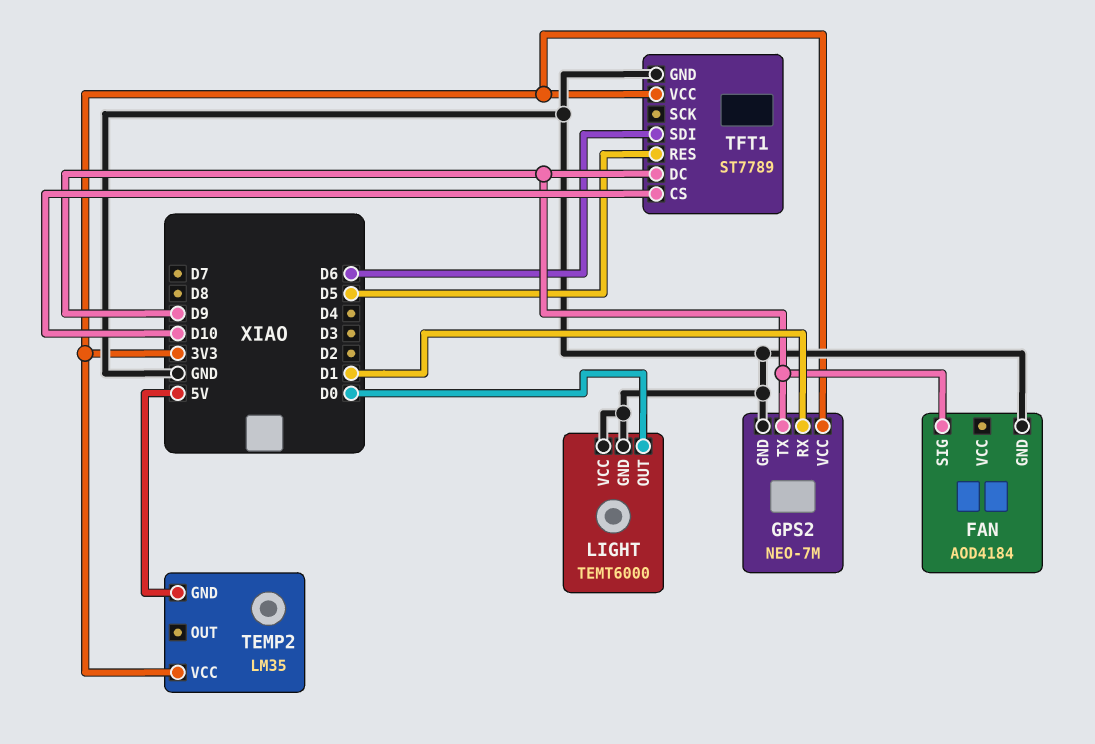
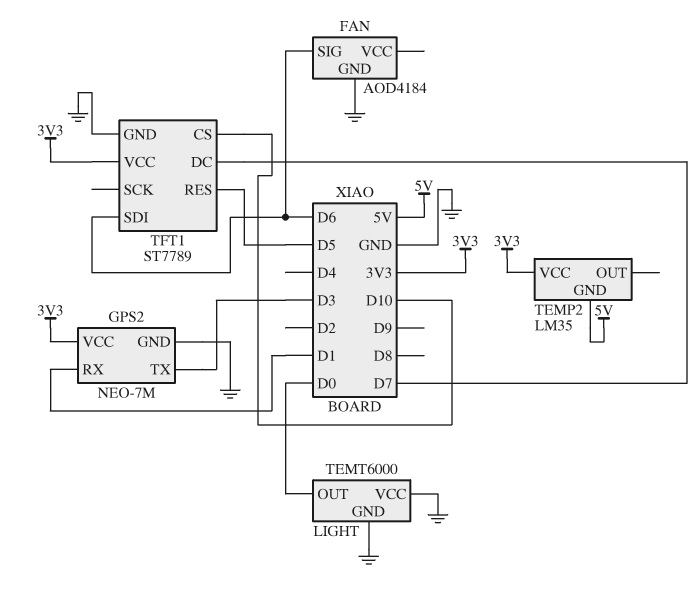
FAN pin SIG: D9 -> D6
GPS2 pin TX: D9 -> D3
TFT1 pin DC: D9 -> D7

